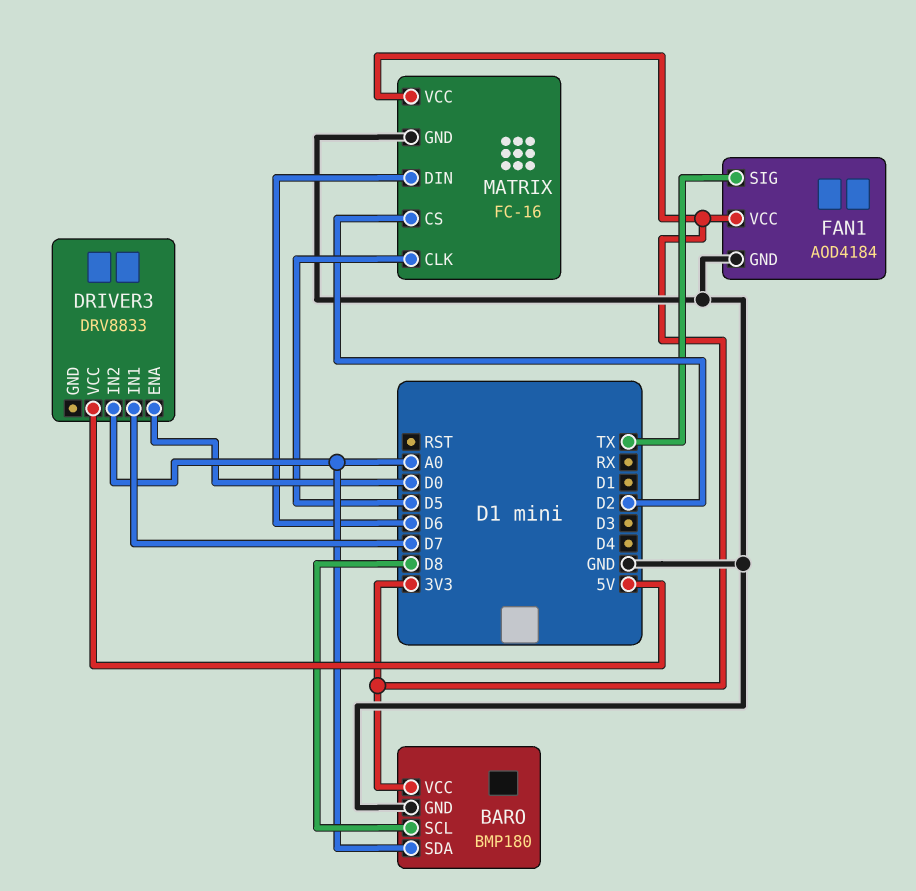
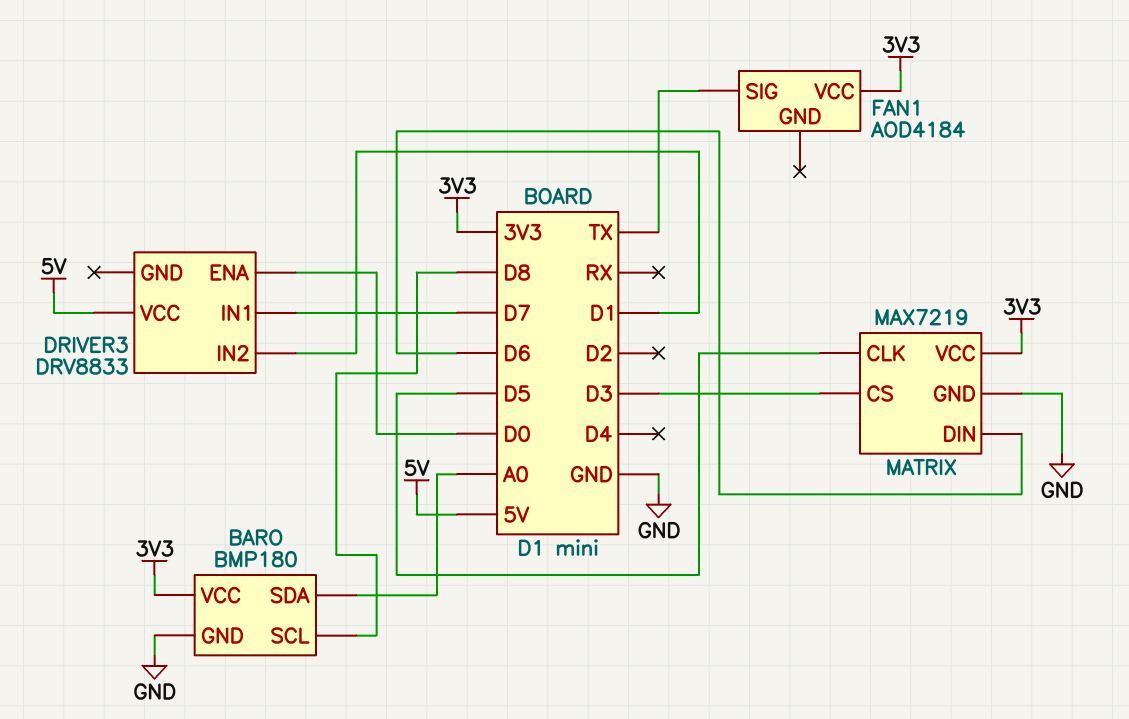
DRIVER3 pin IN2: A0 -> D1
FAN1 pin GND: GND -> none
MATRIX: FC-16 -> MAX7219
MATRIX pin CS: D2 -> D3

